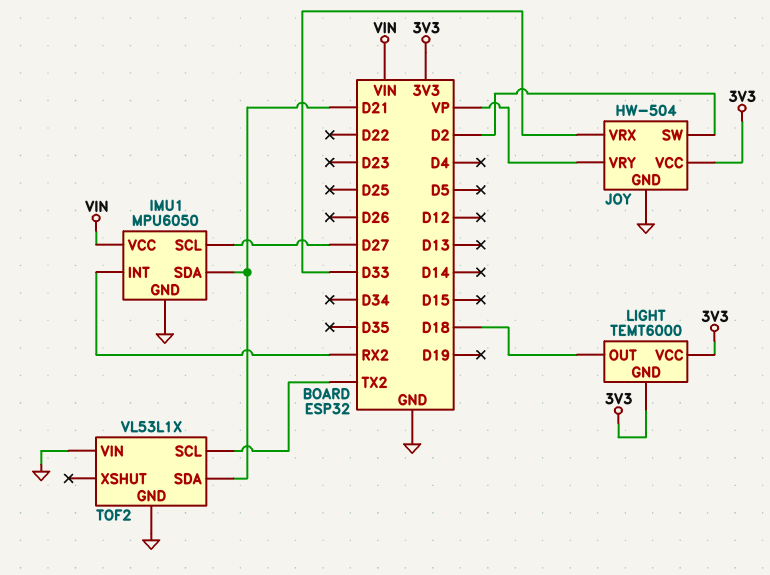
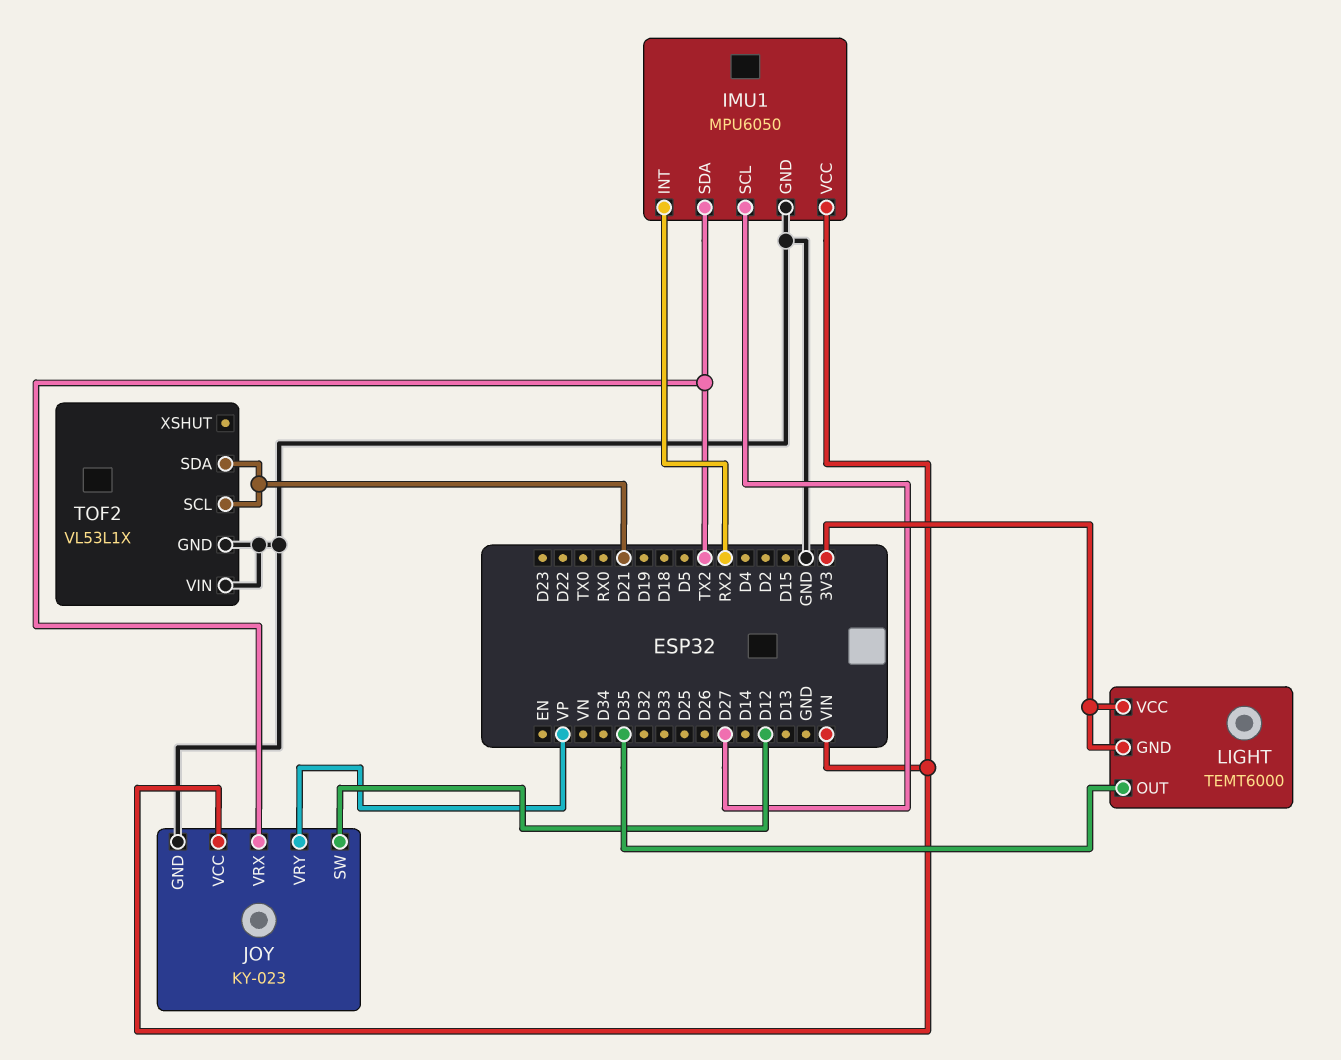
IMU1 pin SDA: D21 -> TX2
JOY: HW-504 -> KY-023
JOY pin SW: D2 -> D12
JOY pin VCC: 3V3 -> VIN
JOY pin VRX: D33 -> TX2
LIGHT pin OUT: D18 -> D35
TOF2 pin SCL: TX2 -> D21

